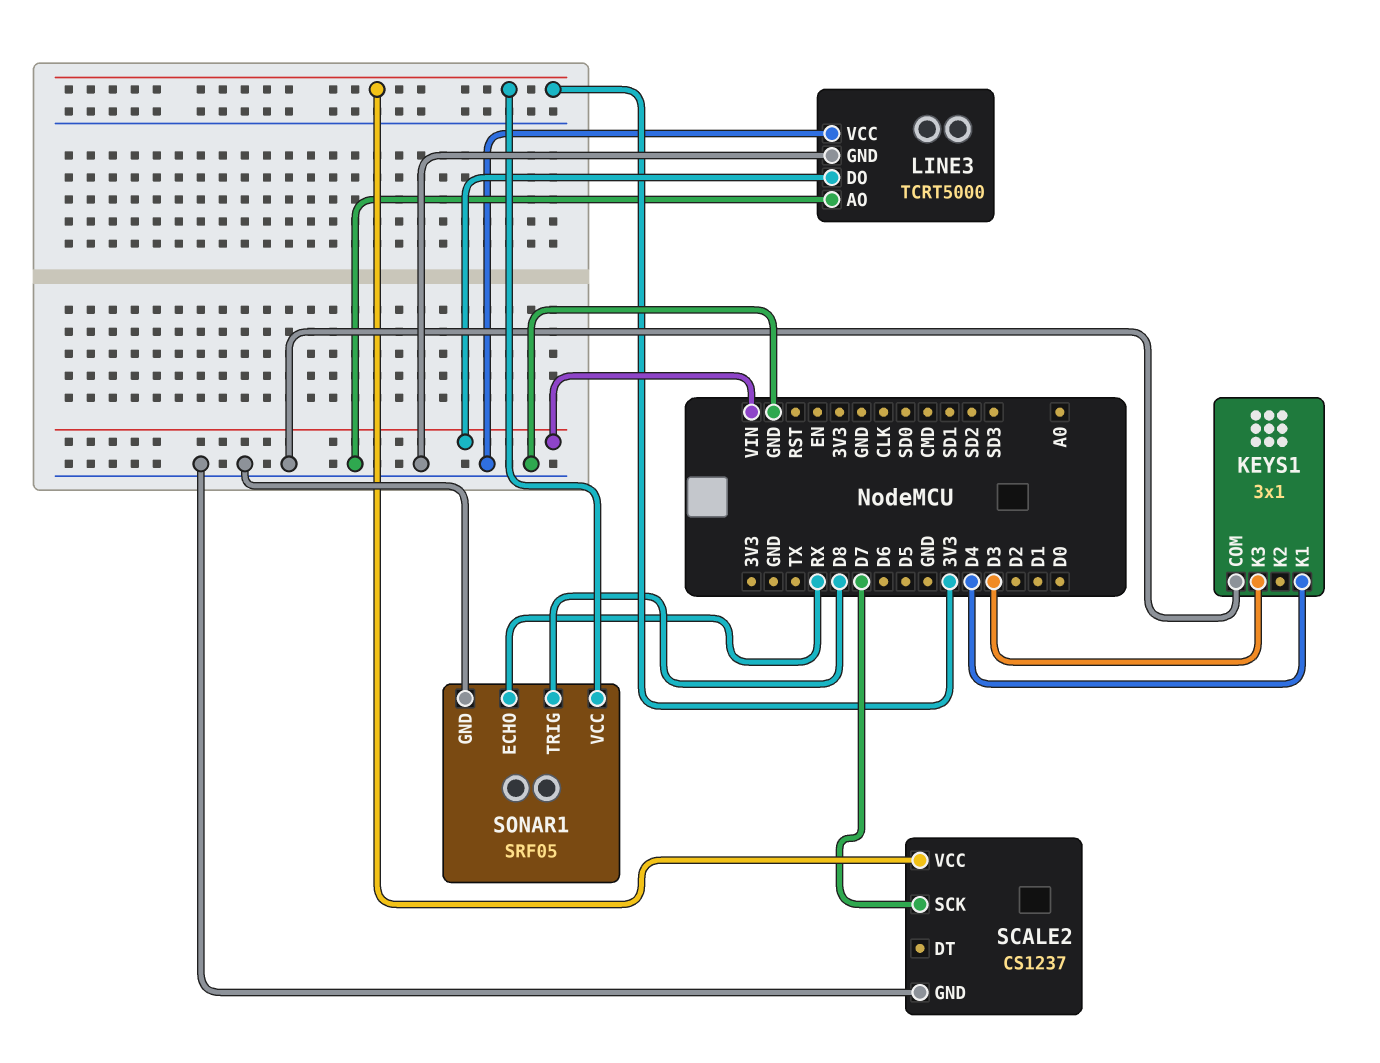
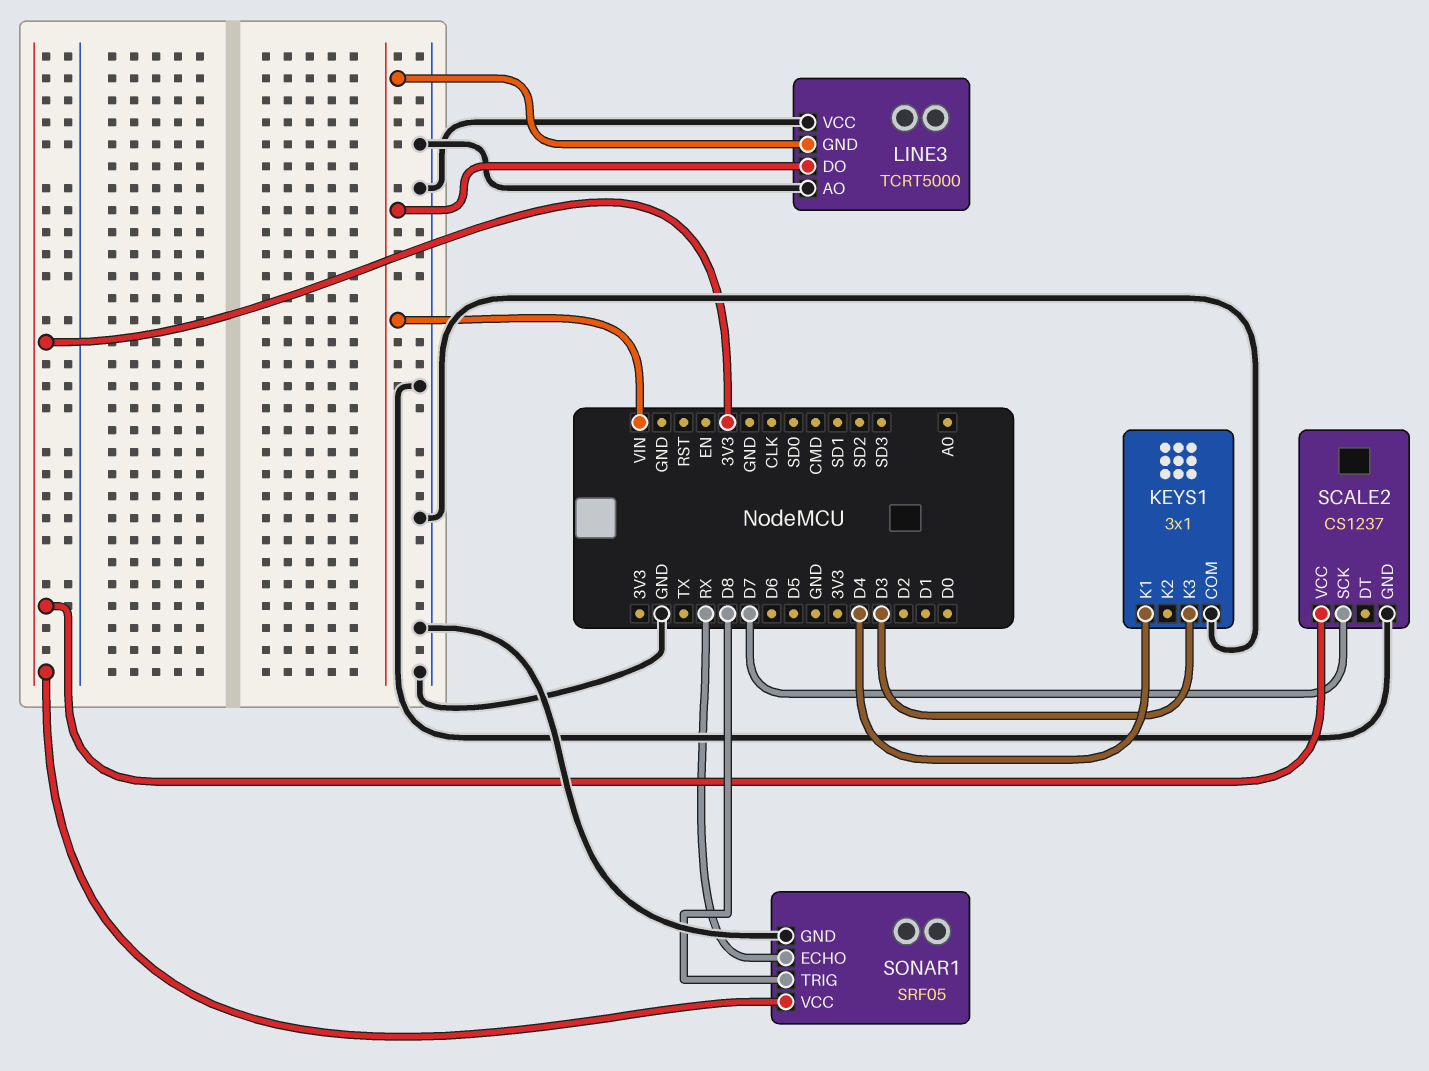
LINE3 pin GND: GND -> VIN

